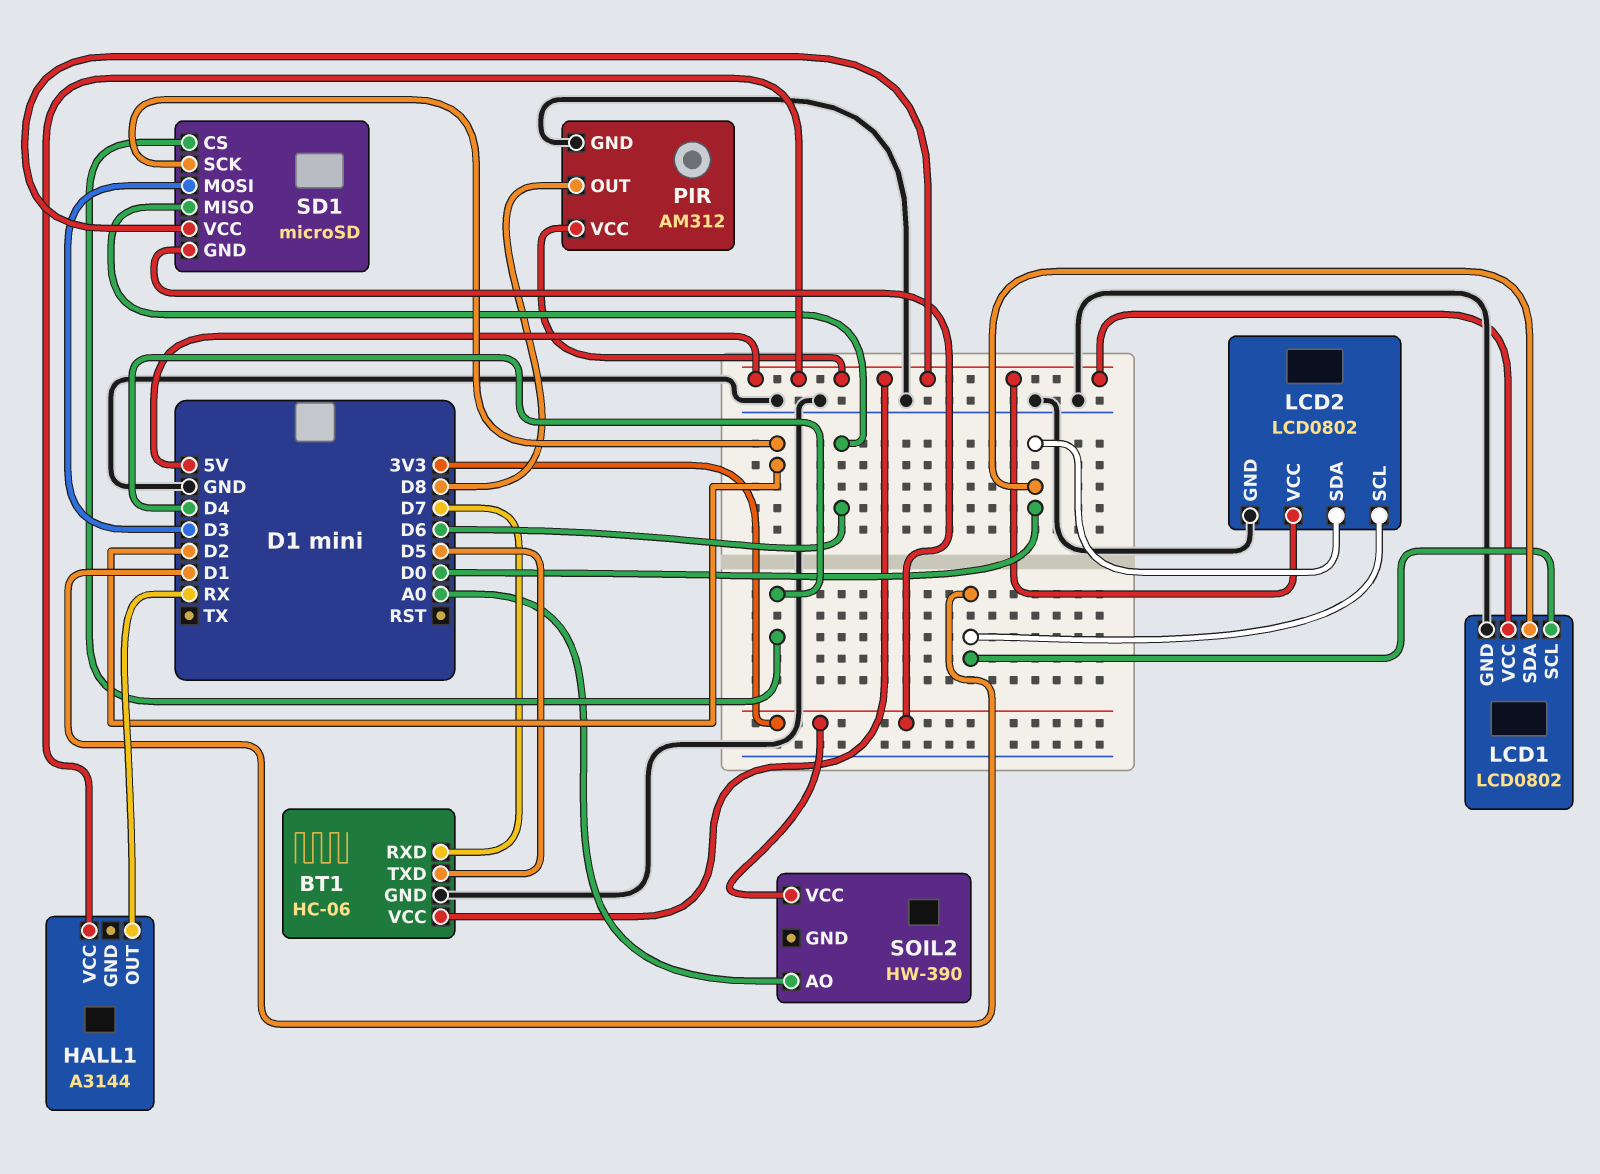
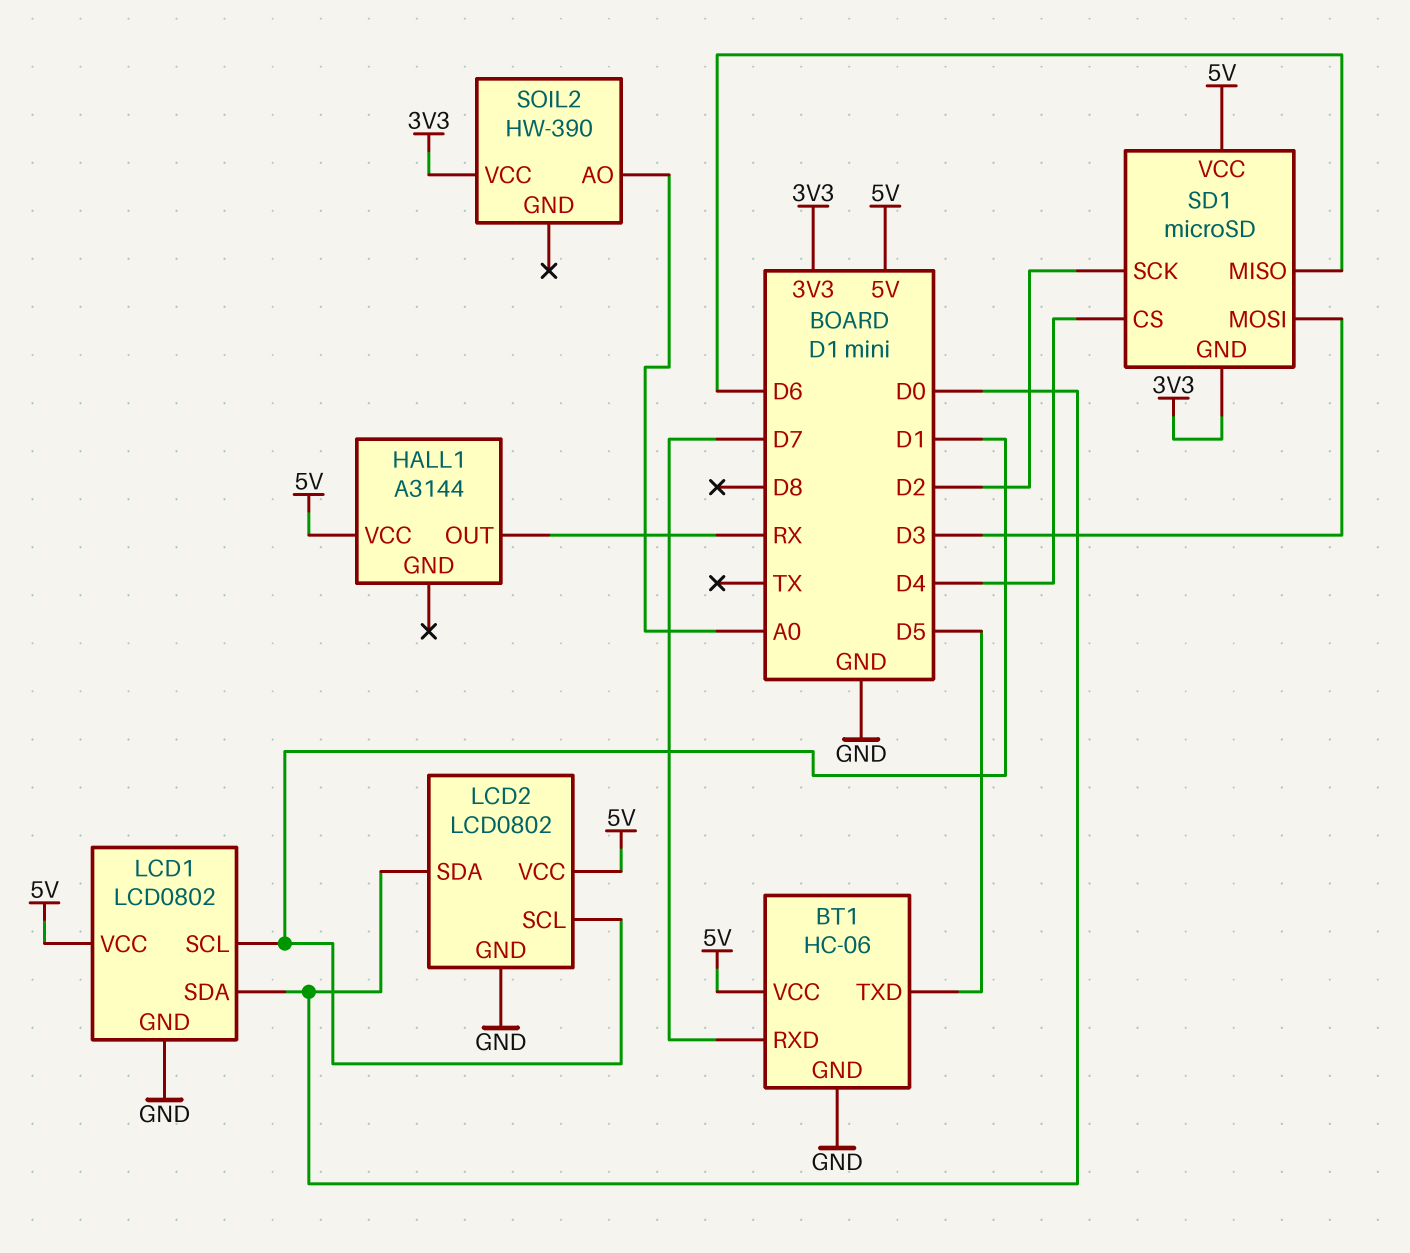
PIR: AM312 -> none
PIR pin GND: GND -> none
PIR pin OUT: D8 -> none
PIR pin VCC: 5V -> none

